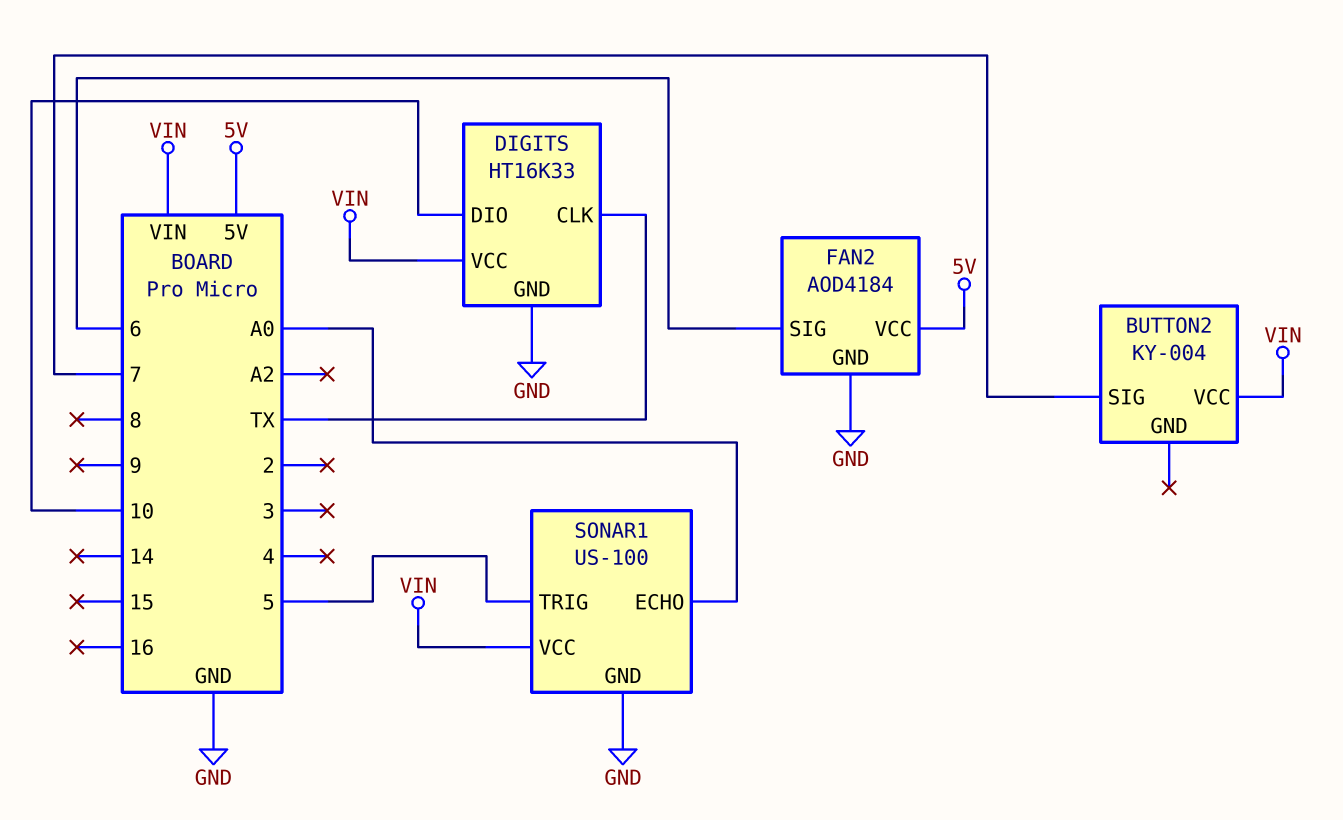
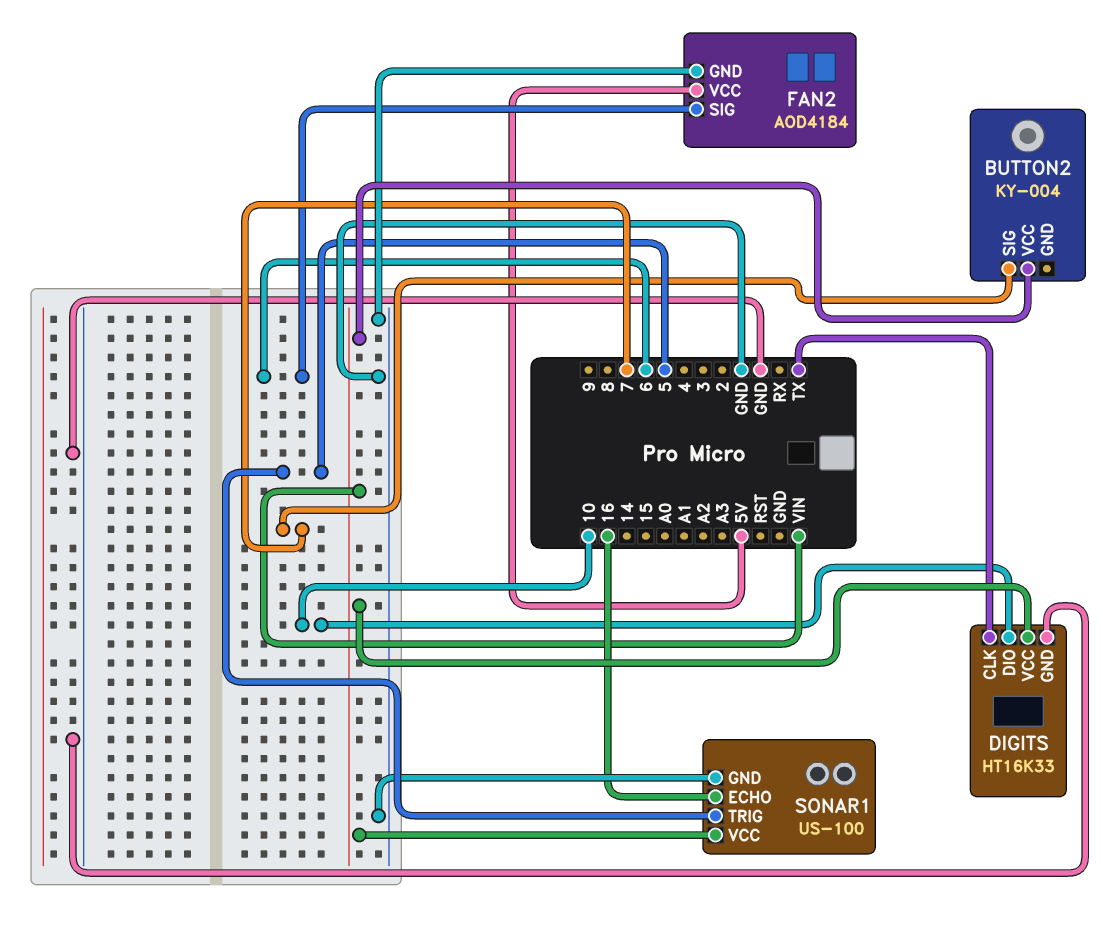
SONAR1 pin ECHO: A0 -> 16

